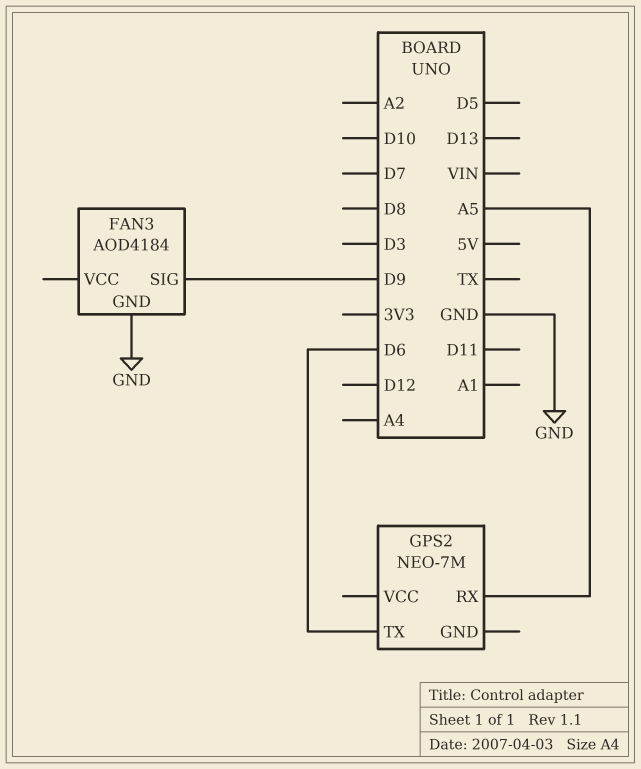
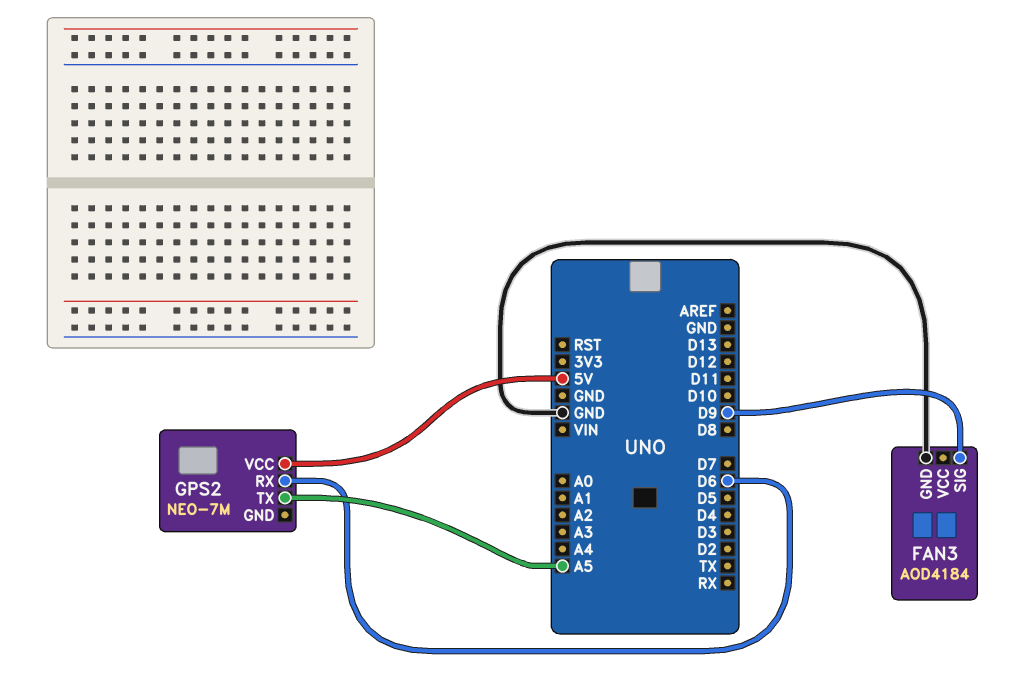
GPS2 pin RX: A5 -> D6
GPS2 pin TX: D6 -> A5
GPS2 pin VCC: none -> 5V

